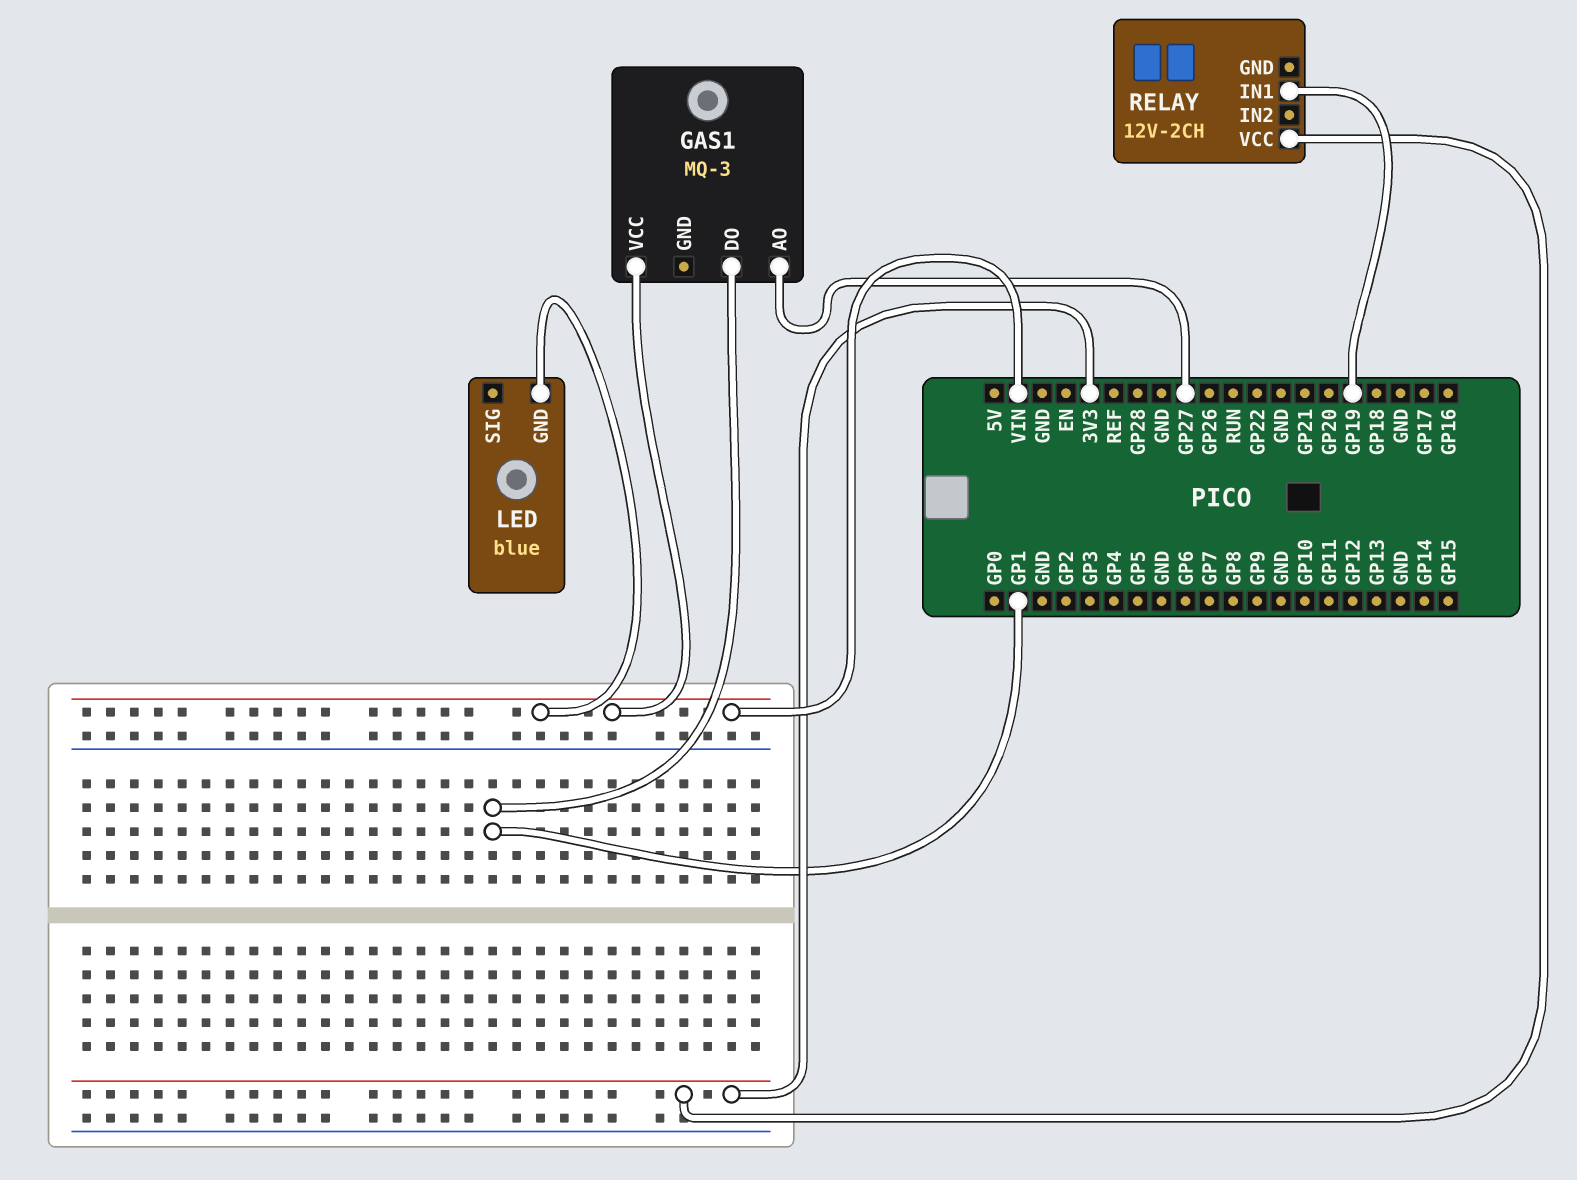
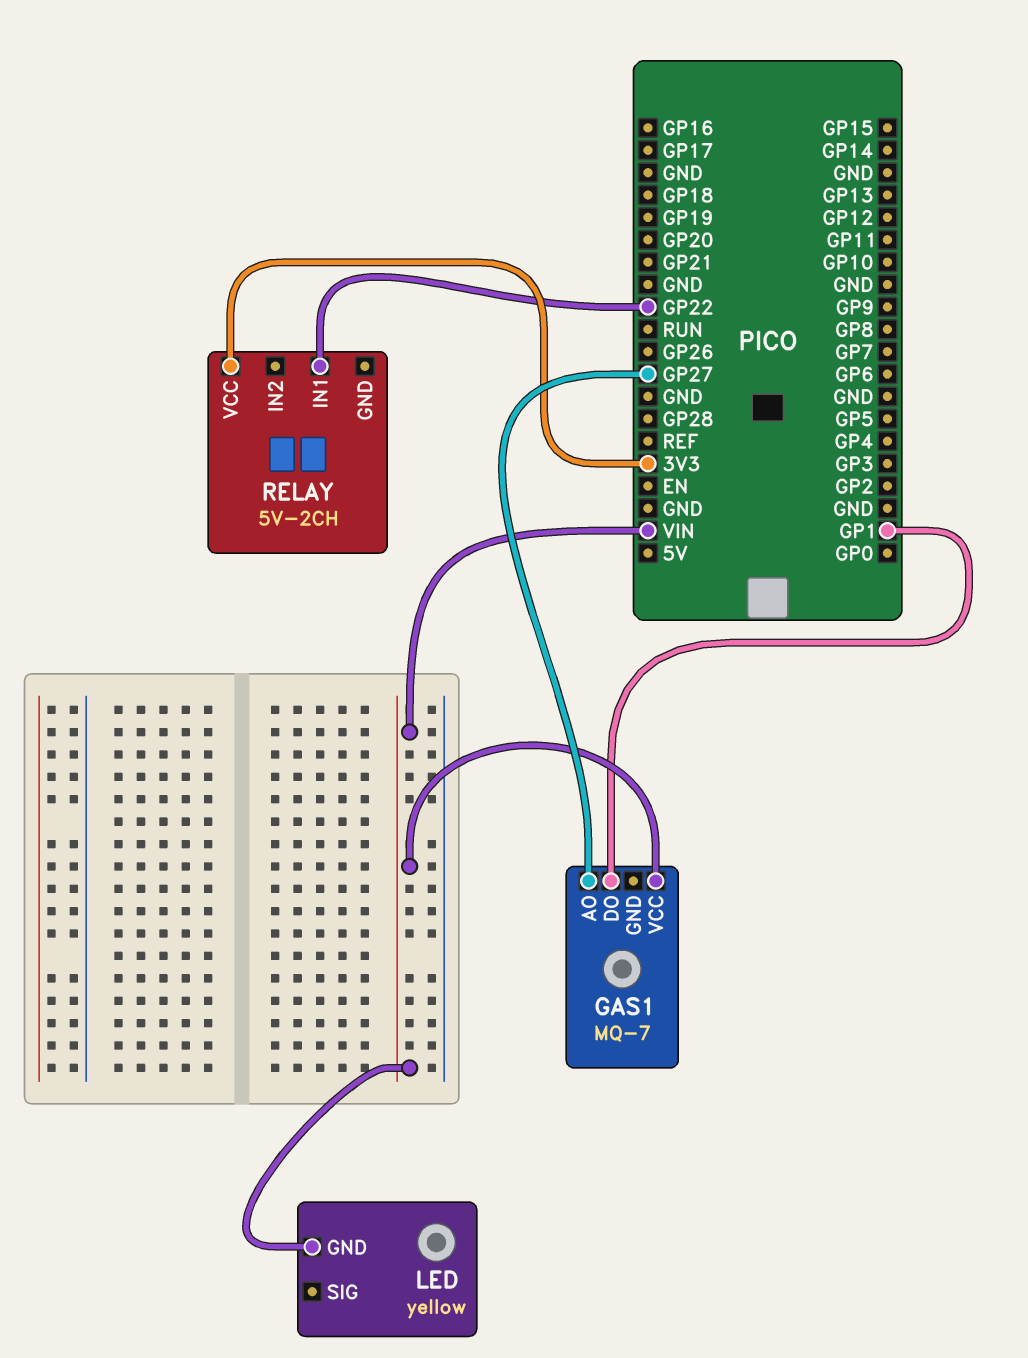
GAS1: MQ-3 -> MQ-7
LED: blue -> yellow
RELAY: 12V-2CH -> 5V-2CH
RELAY pin IN1: GP19 -> GP22

